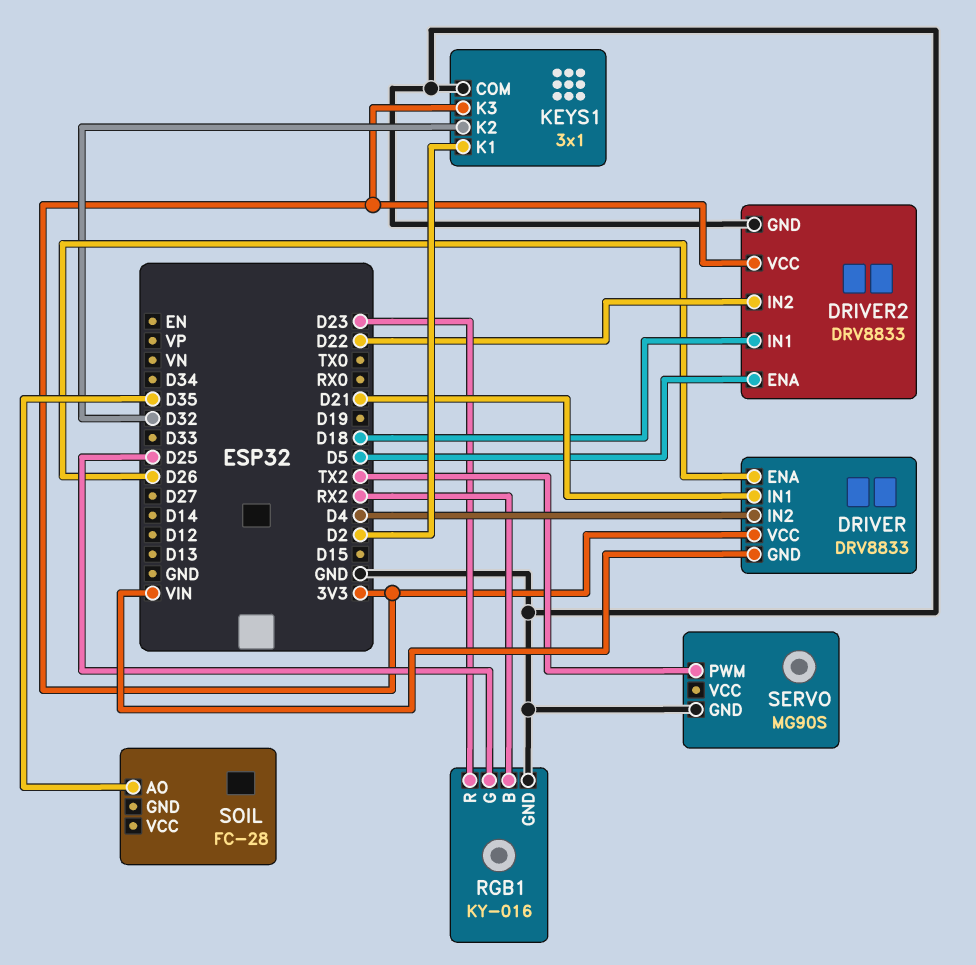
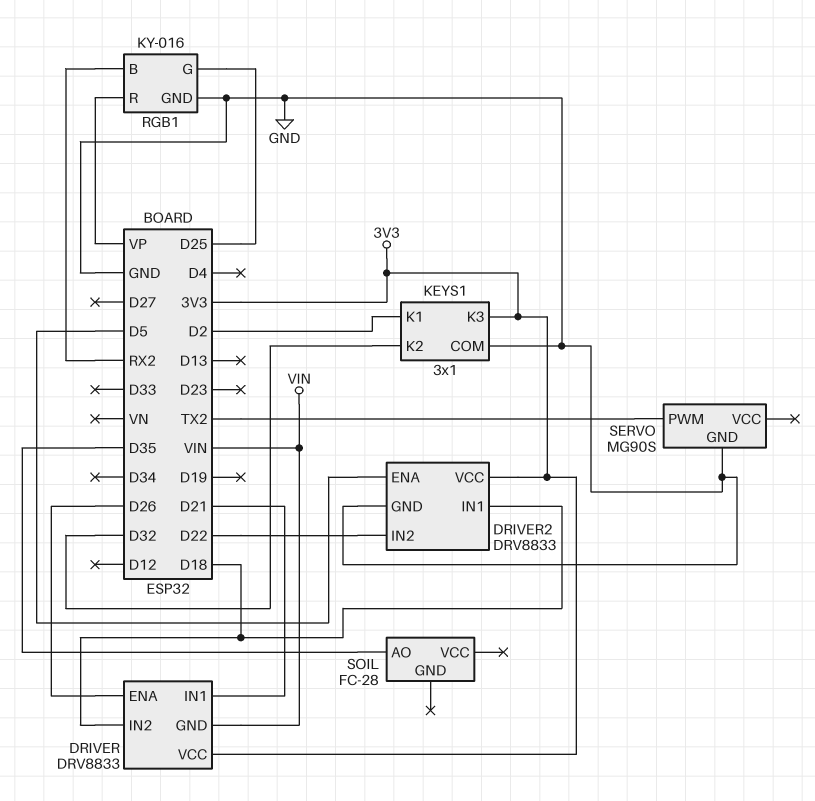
DRIVER pin IN2: D4 -> D18
RGB1 pin R: D23 -> VP

